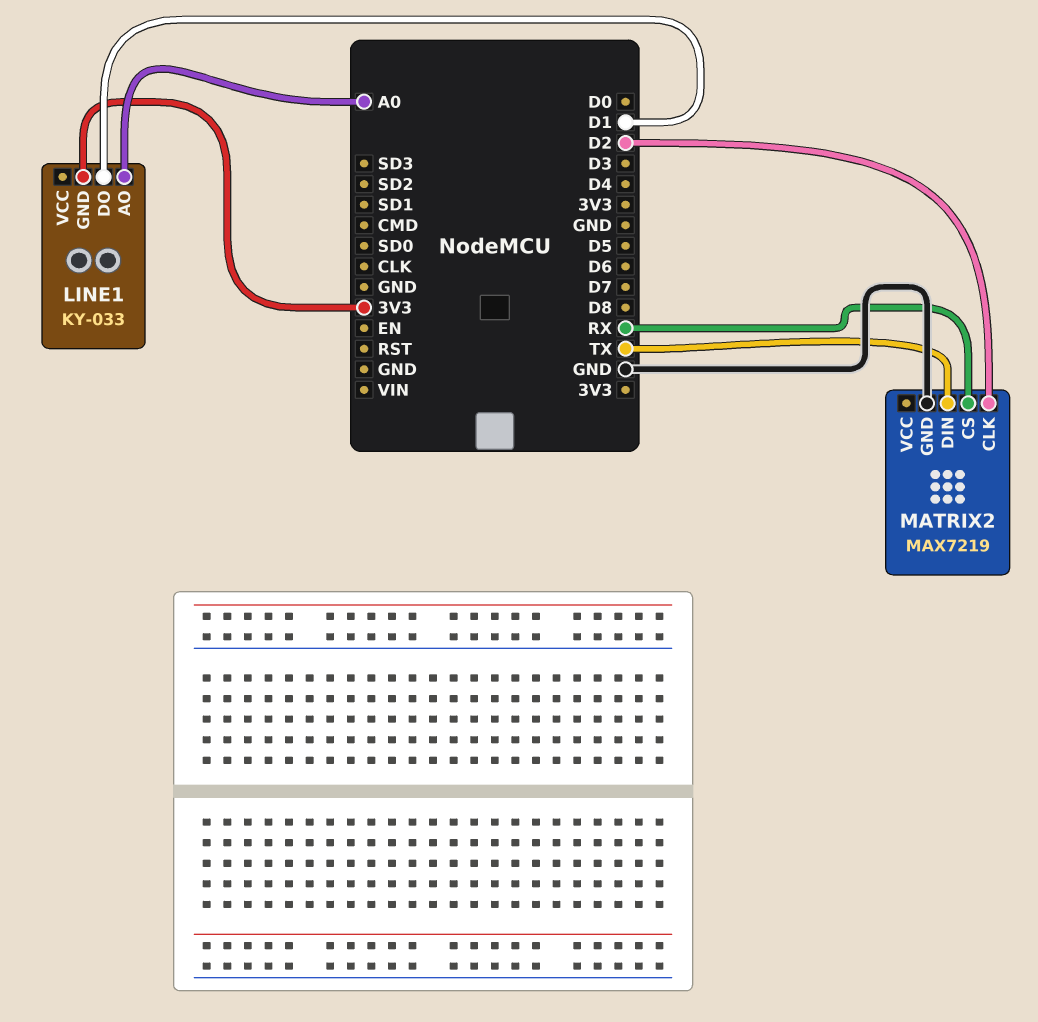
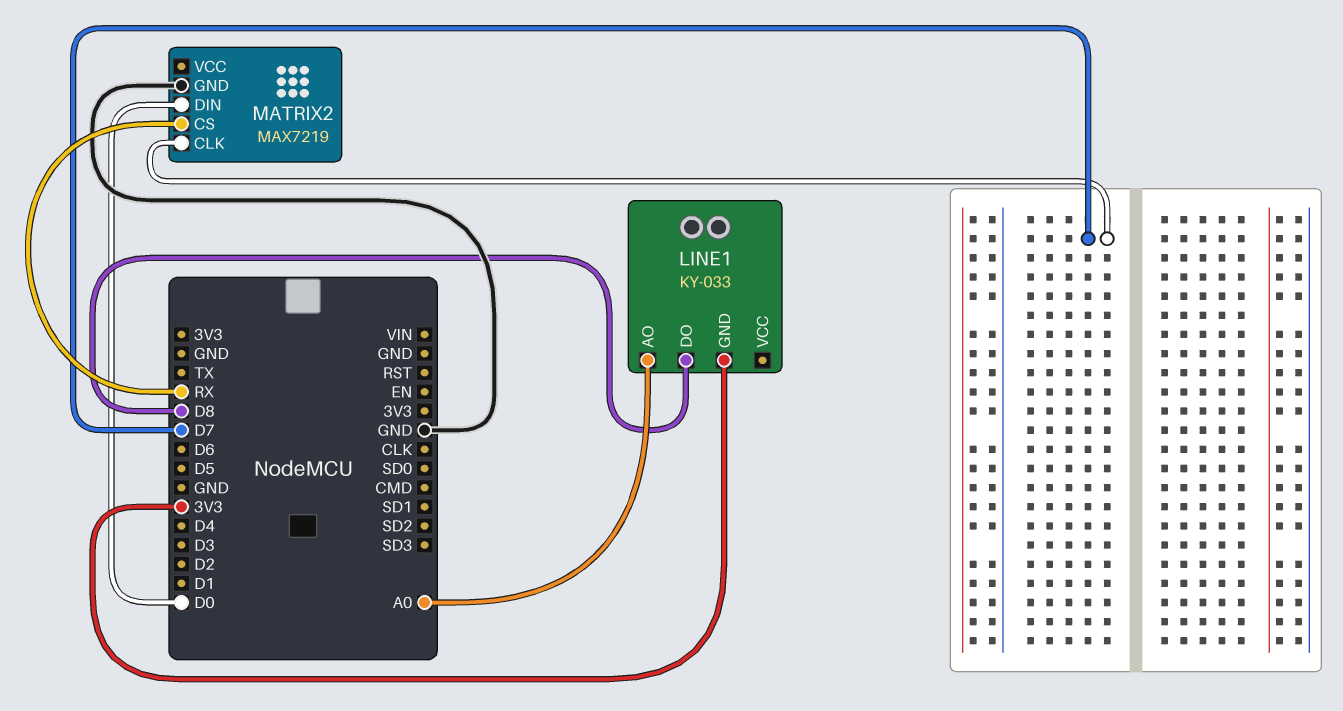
LINE1 pin DO: D1 -> D8
MATRIX2 pin CLK: D2 -> D7
MATRIX2 pin DIN: TX -> D0

